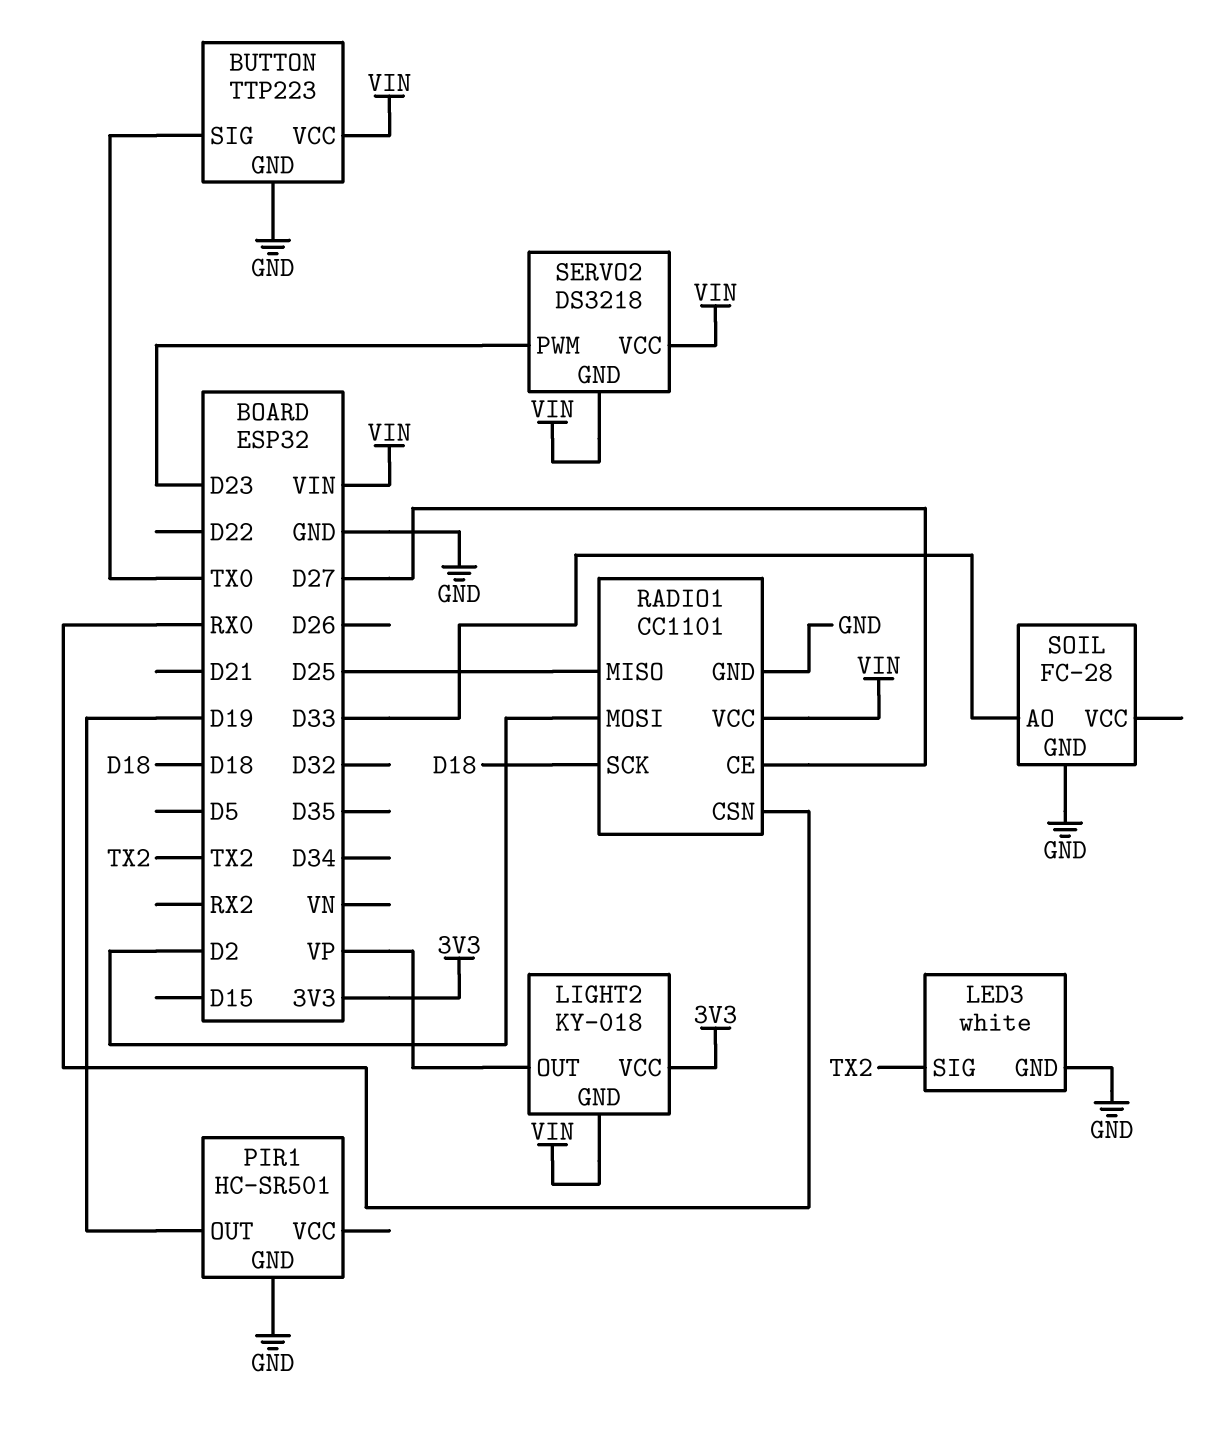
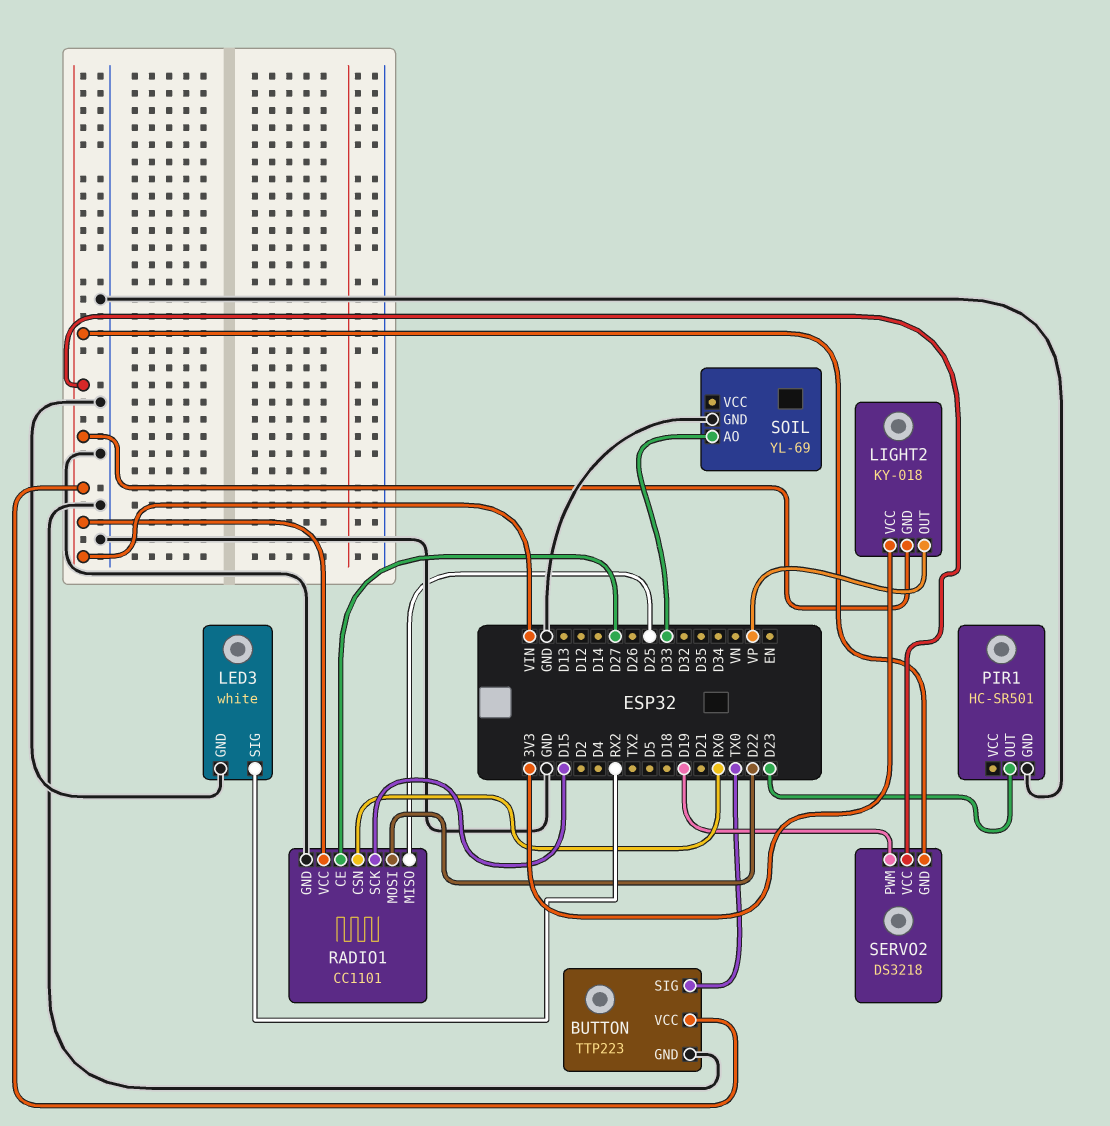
LED3 pin SIG: TX2 -> RX2
PIR1 pin OUT: D19 -> D23
RADIO1 pin MOSI: D2 -> D22
RADIO1 pin SCK: D18 -> D15
SERVO2 pin PWM: D23 -> D19
SOIL: FC-28 -> YL-69

